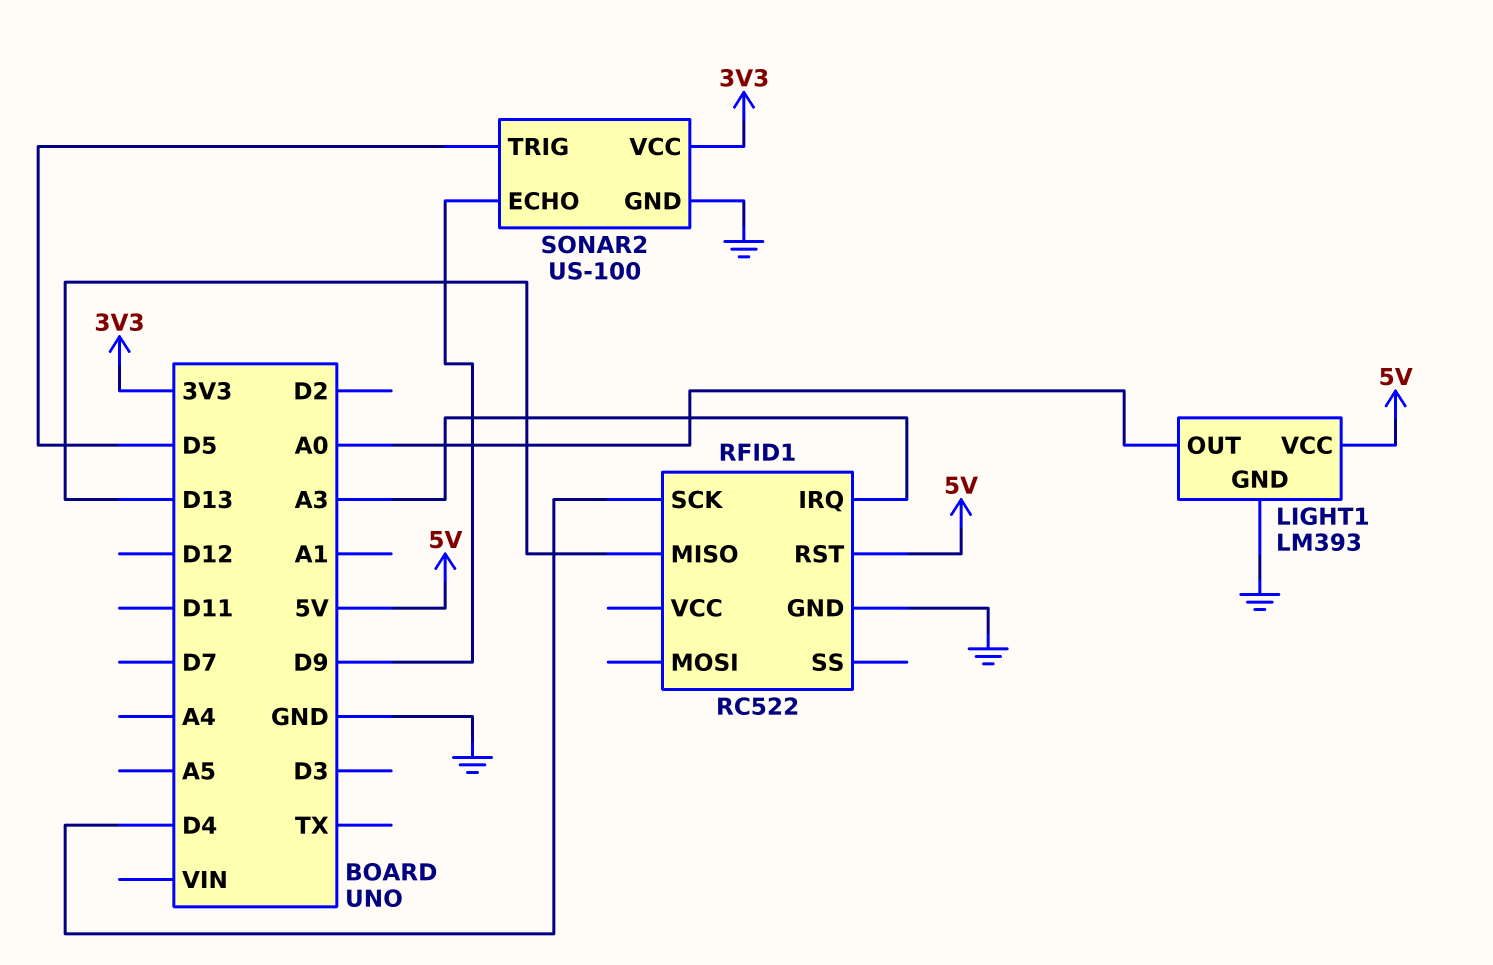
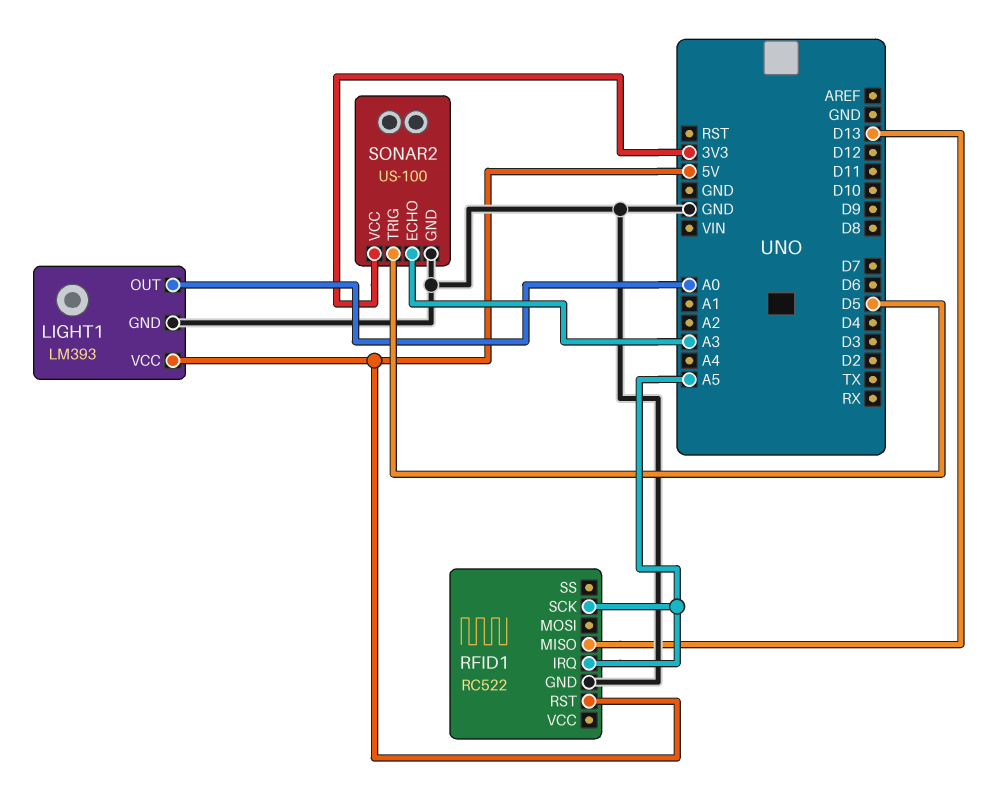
RFID1 pin IRQ: A3 -> A5
RFID1 pin SCK: D4 -> A5
SONAR2 pin ECHO: D9 -> A3

